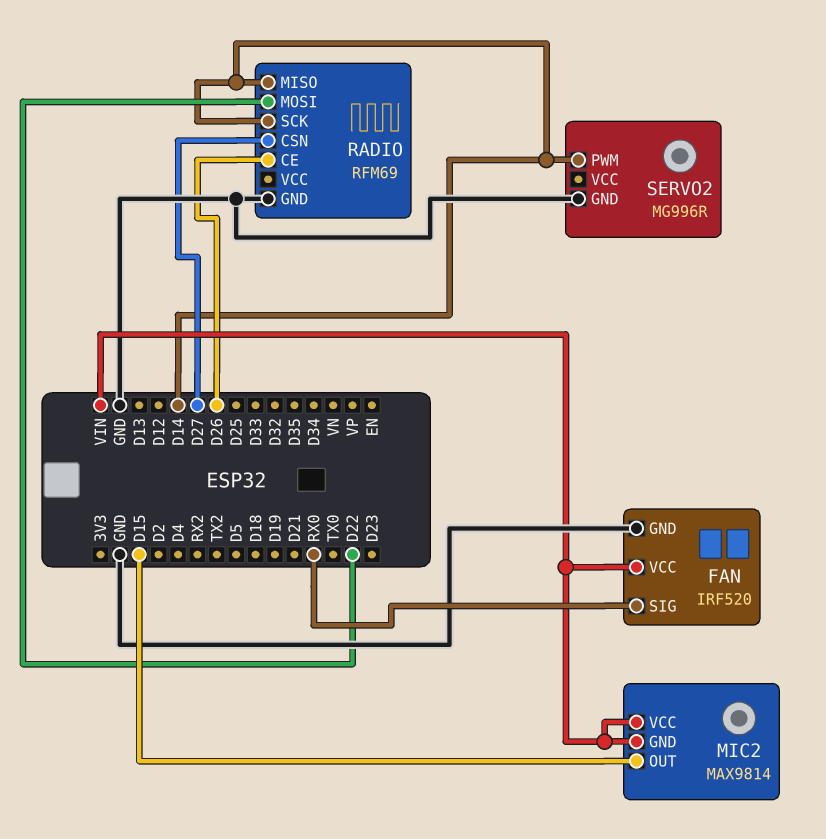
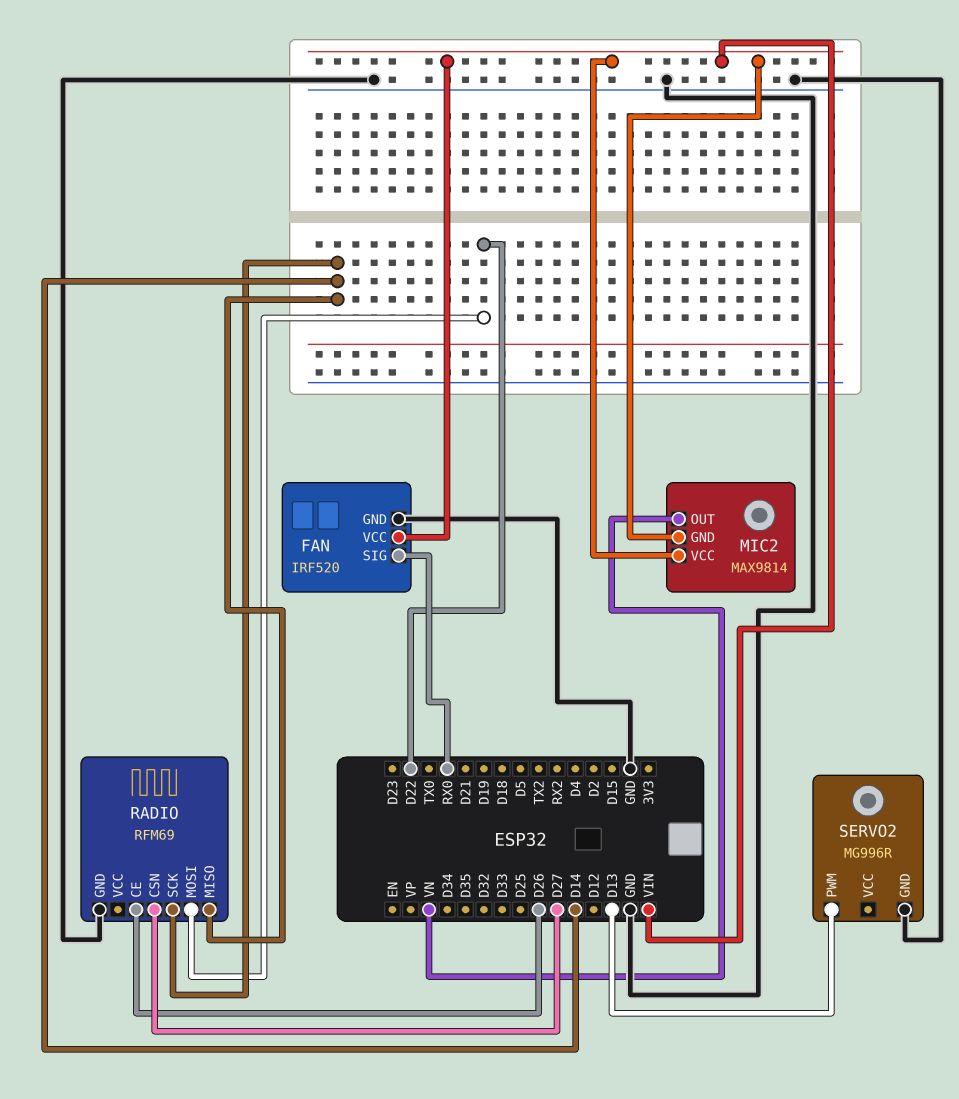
MIC2 pin OUT: D15 -> VN
SERVO2 pin PWM: D14 -> D13

